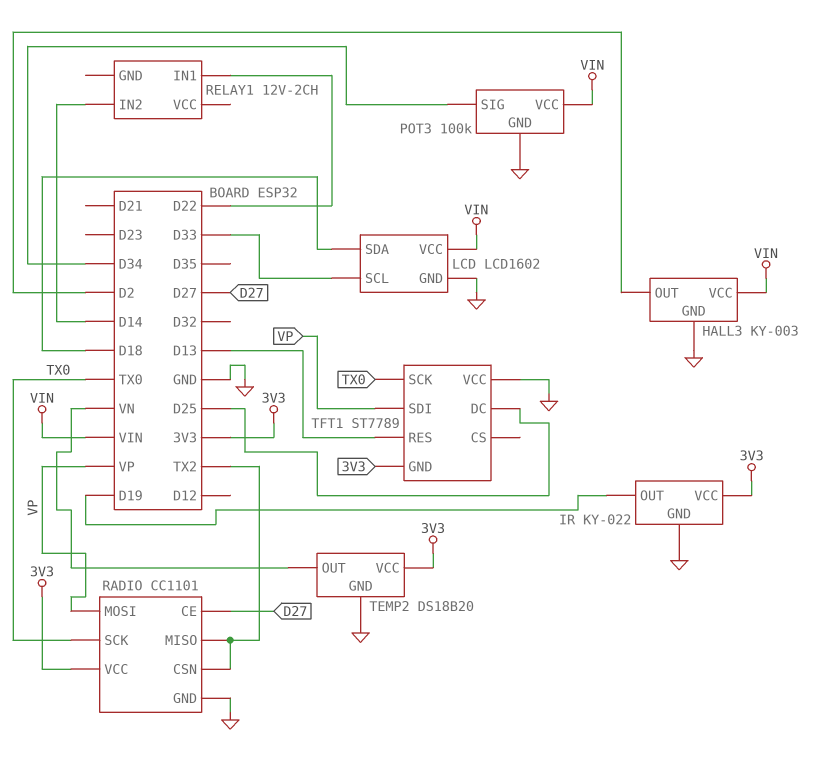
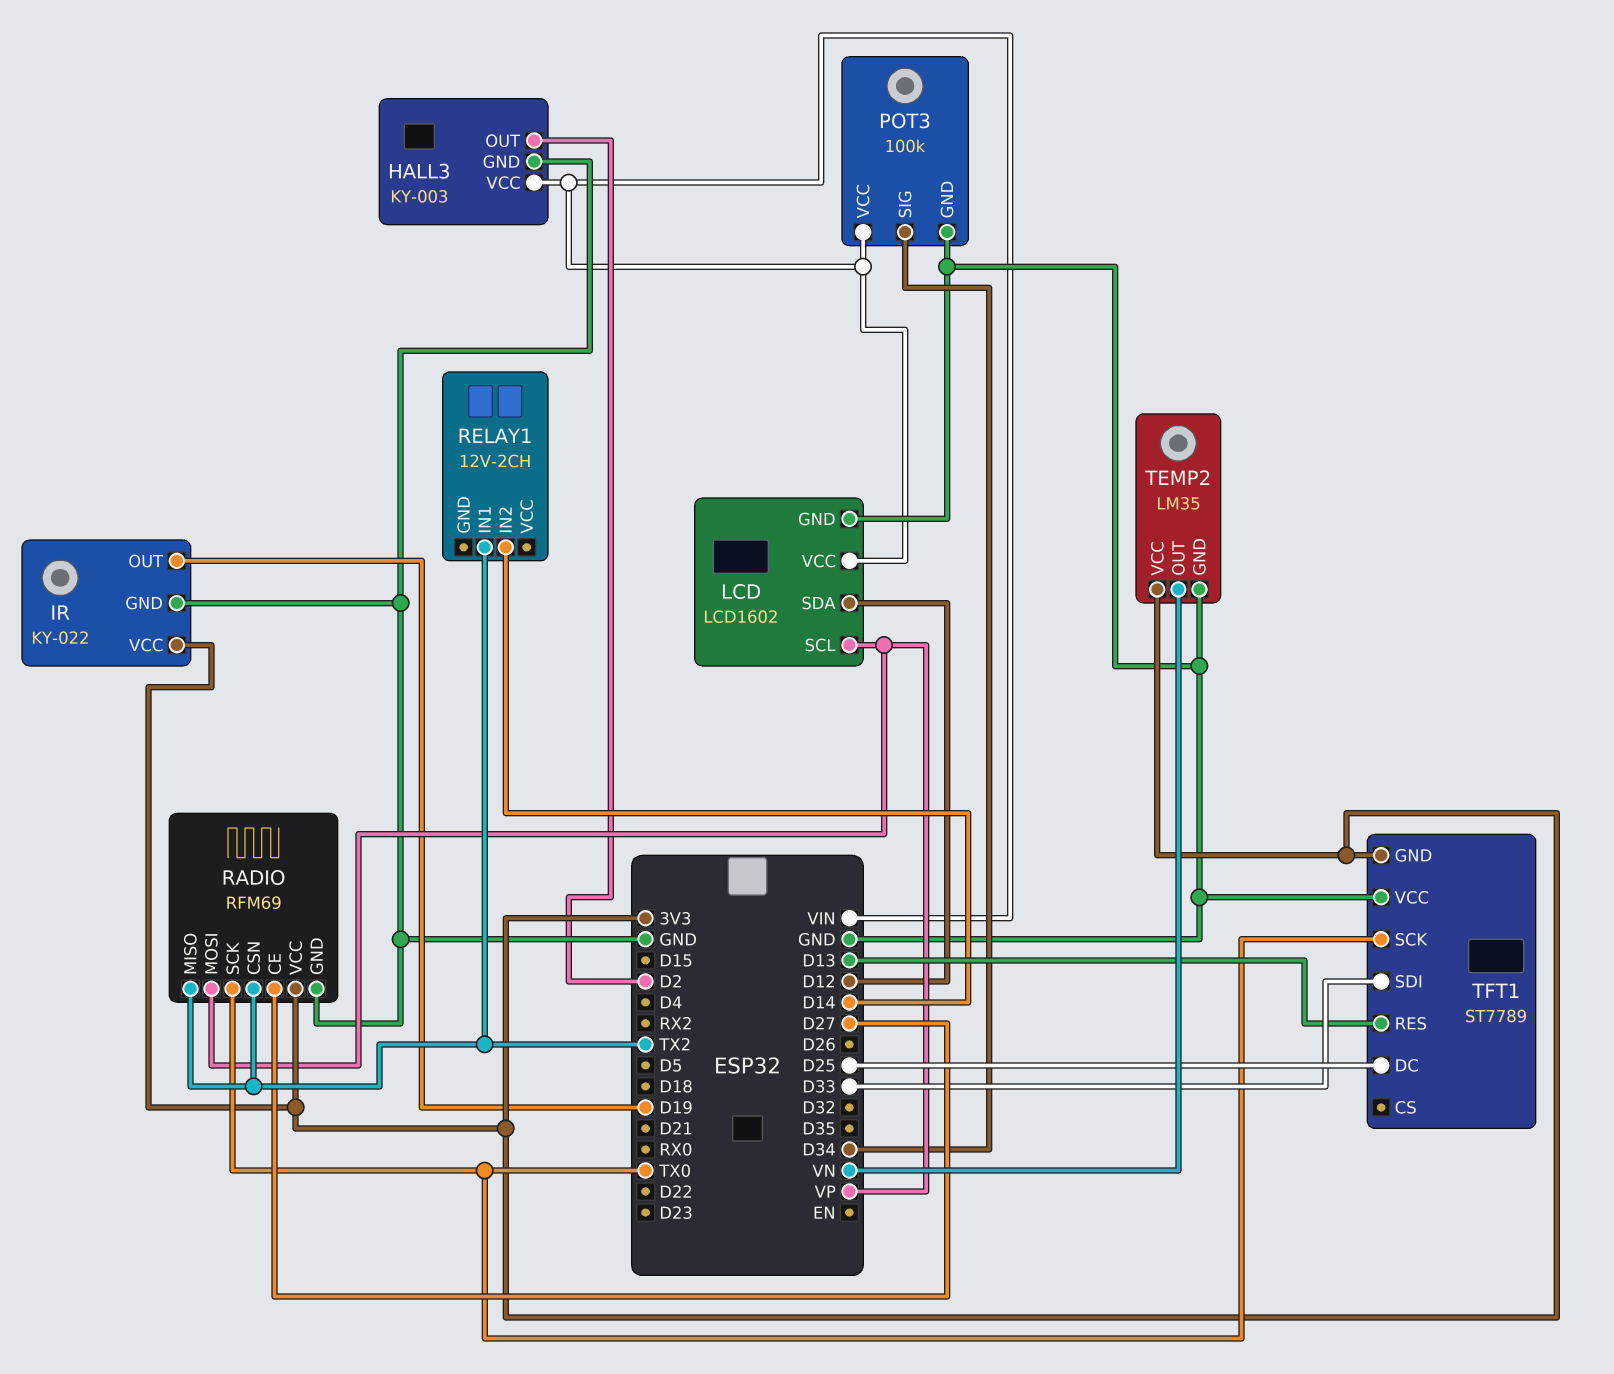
LCD pin SCL: D33 -> VP
LCD pin SDA: D18 -> D12
RADIO: CC1101 -> RFM69
RELAY1 pin IN1: D22 -> TX2
TEMP2: DS18B20 -> LM35
TFT1 pin SDI: VP -> D33

